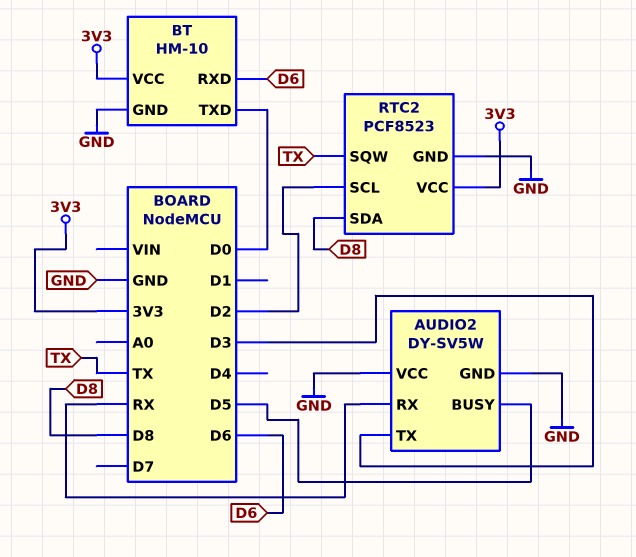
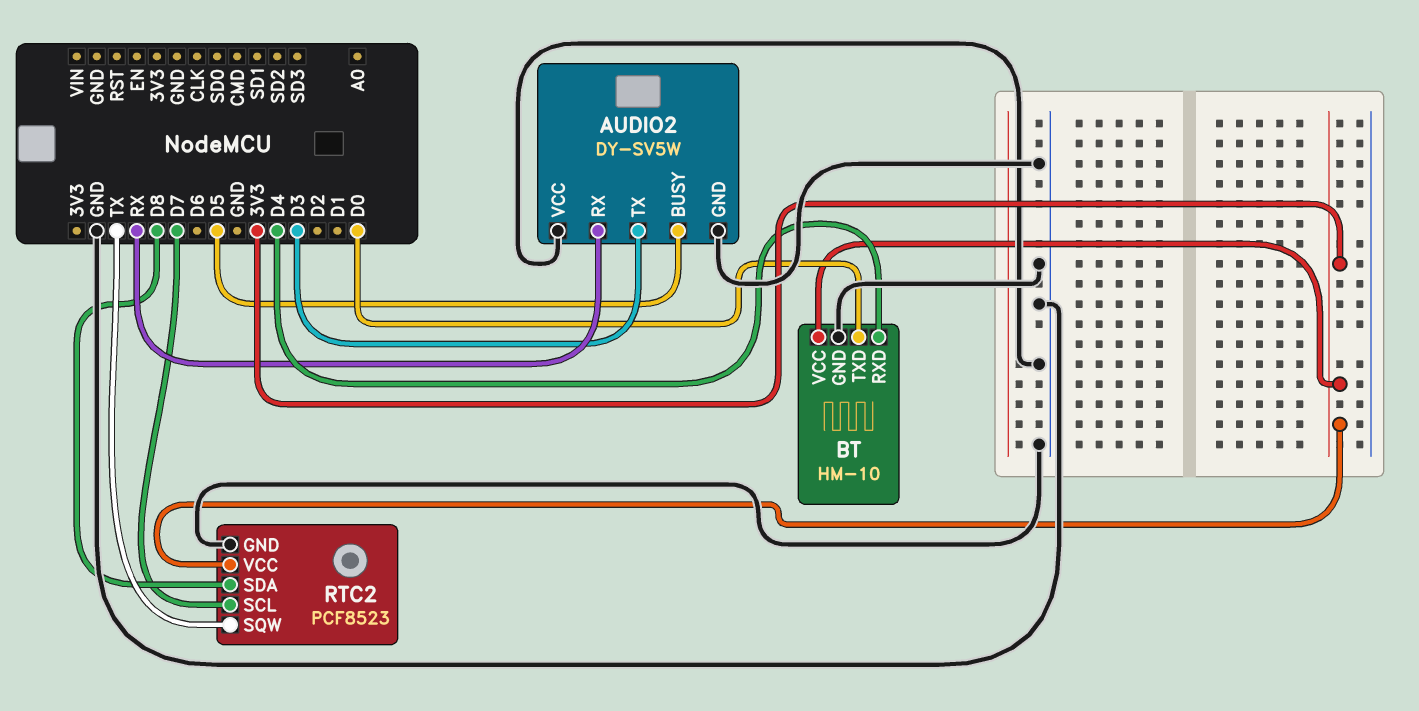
BT pin RXD: D6 -> D4
RTC2 pin SCL: D2 -> D7

